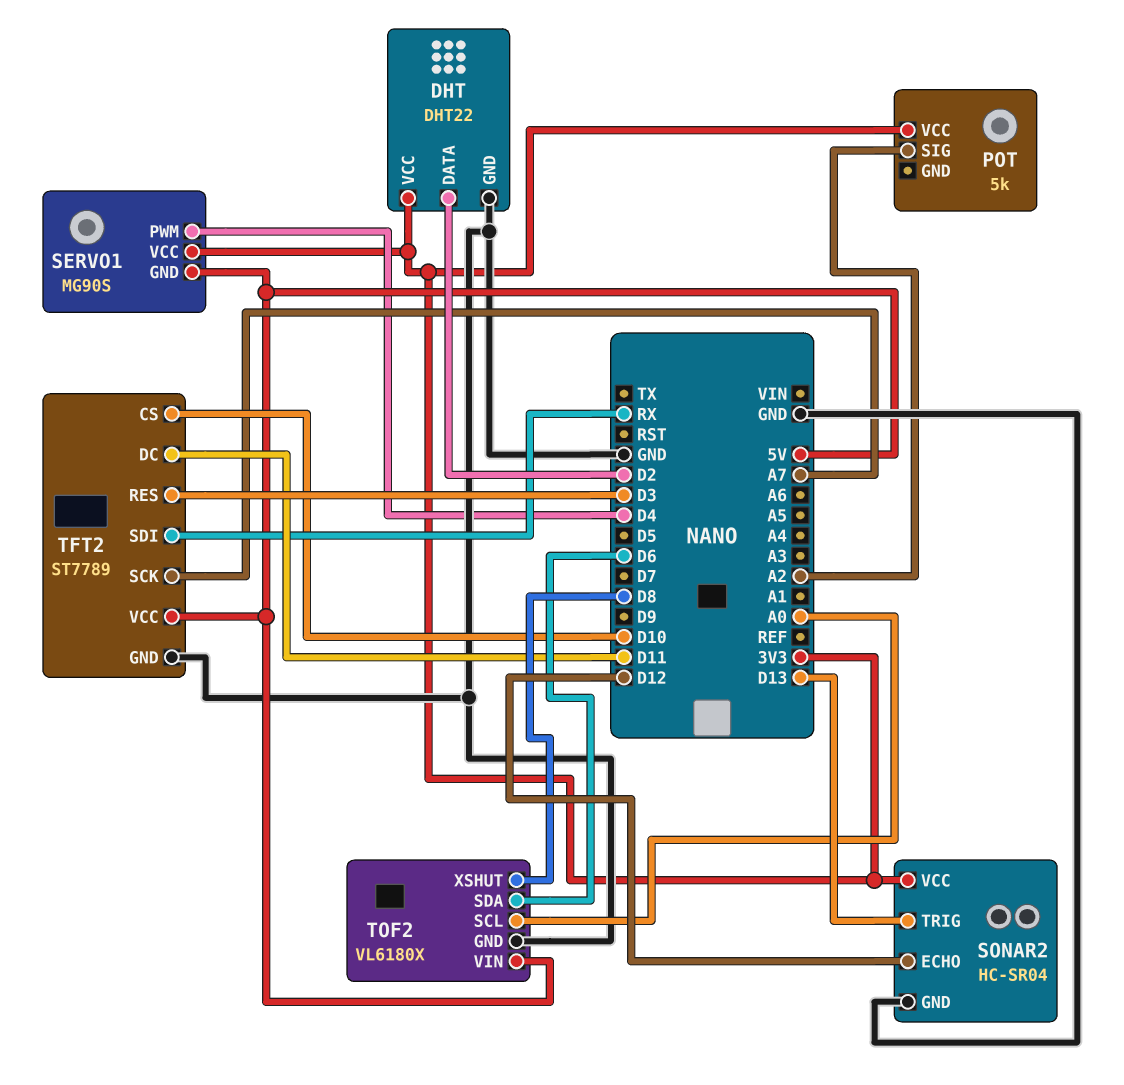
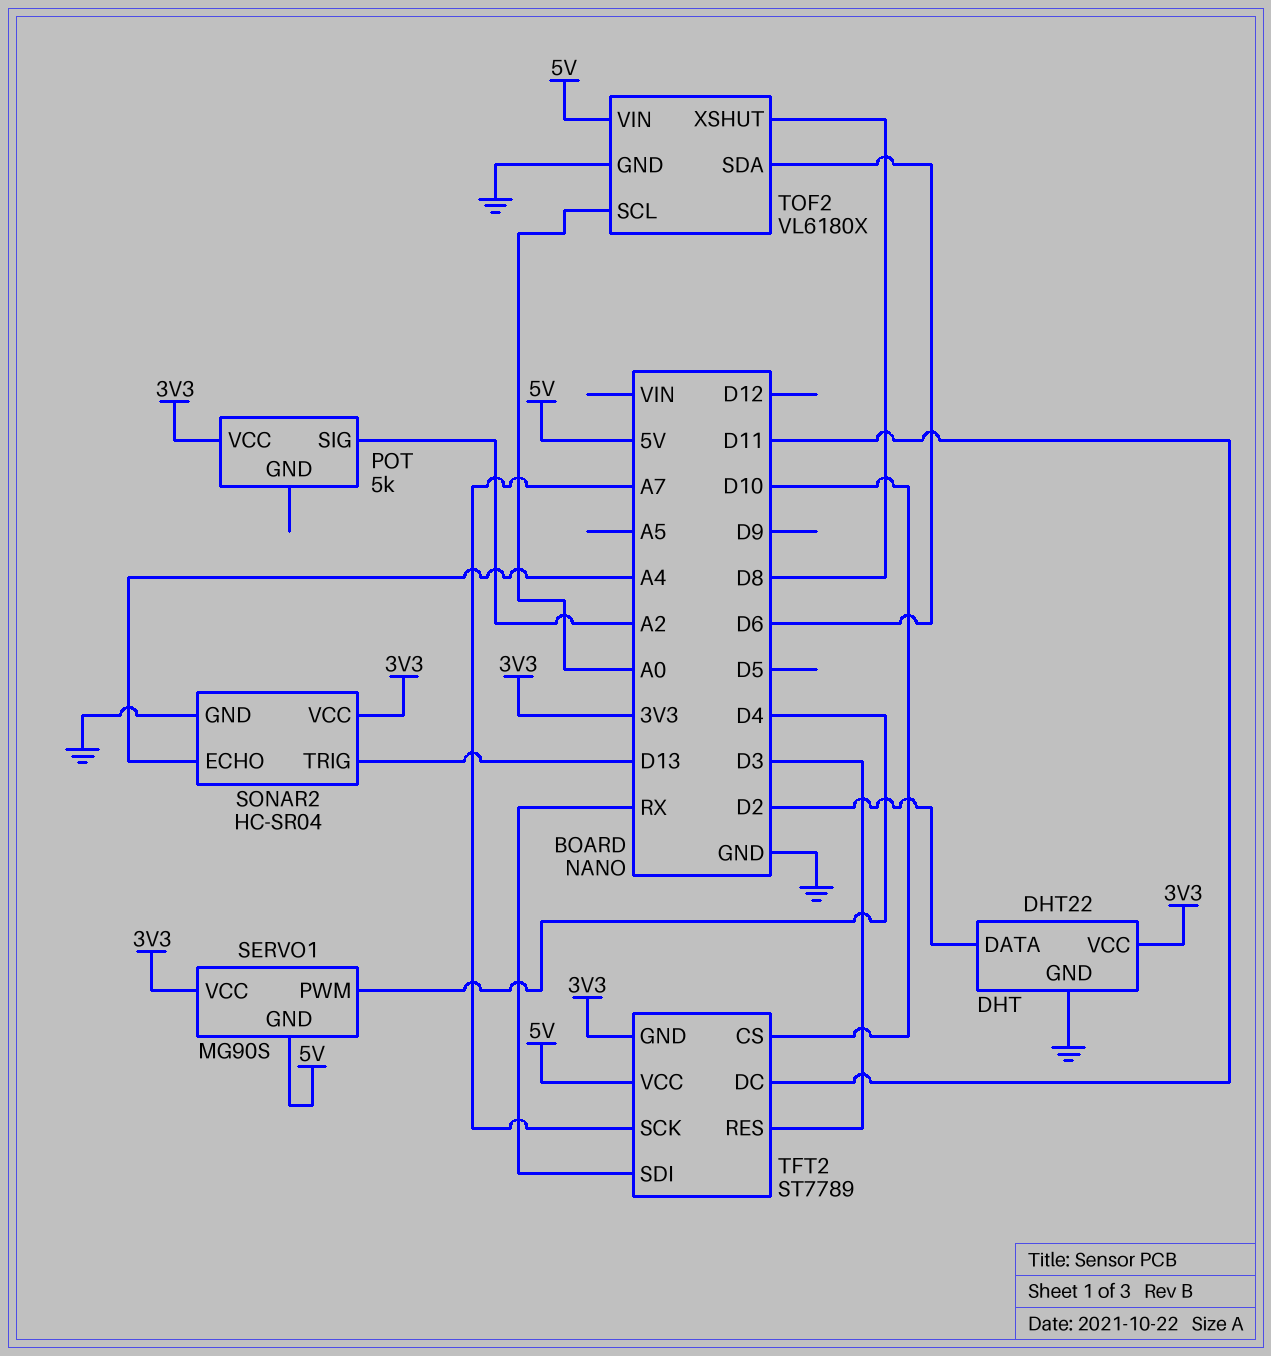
SONAR2 pin ECHO: D12 -> A4
TFT2 pin GND: GND -> 3V3

